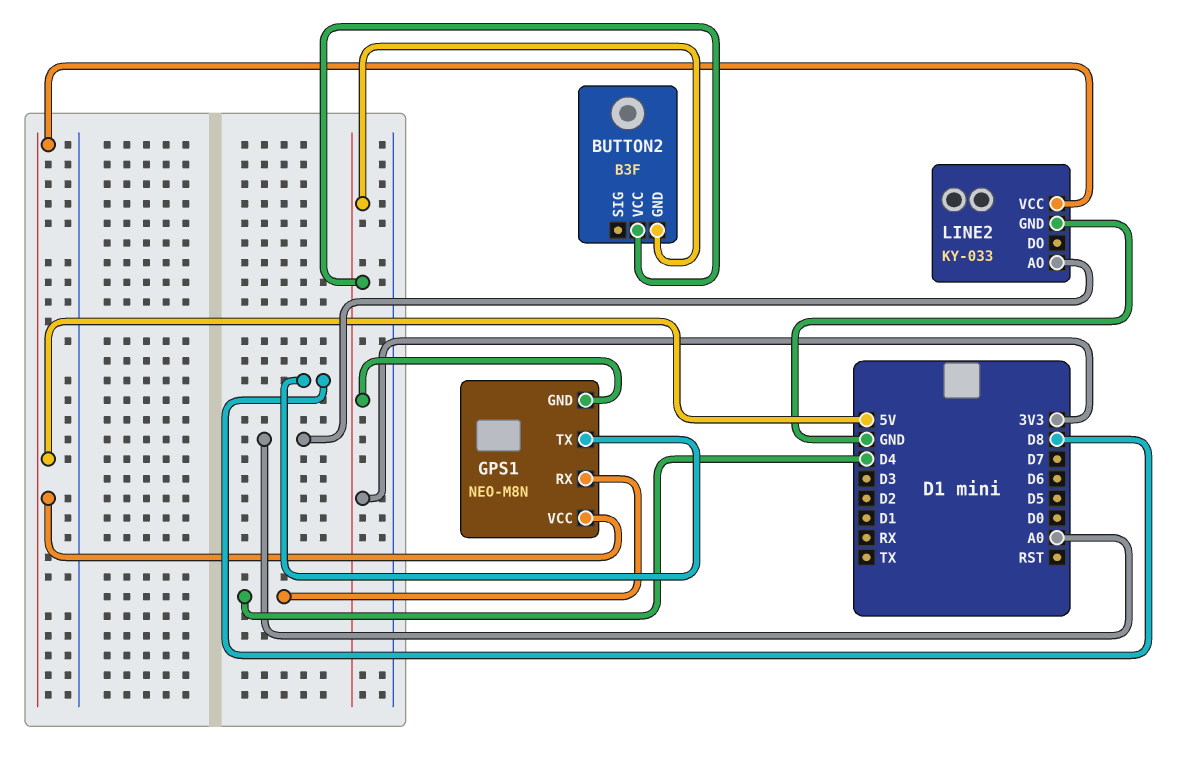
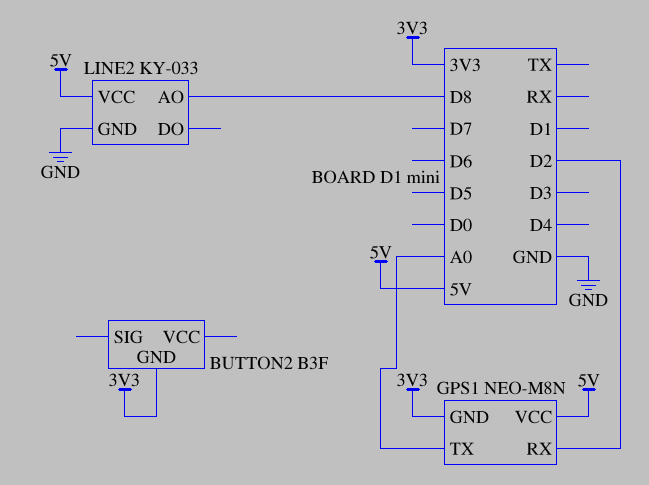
BUTTON2 pin VCC: 3V3 -> none
GPS1 pin RX: D4 -> D2
GPS1 pin TX: D8 -> A0
LINE2 pin AO: A0 -> D8

